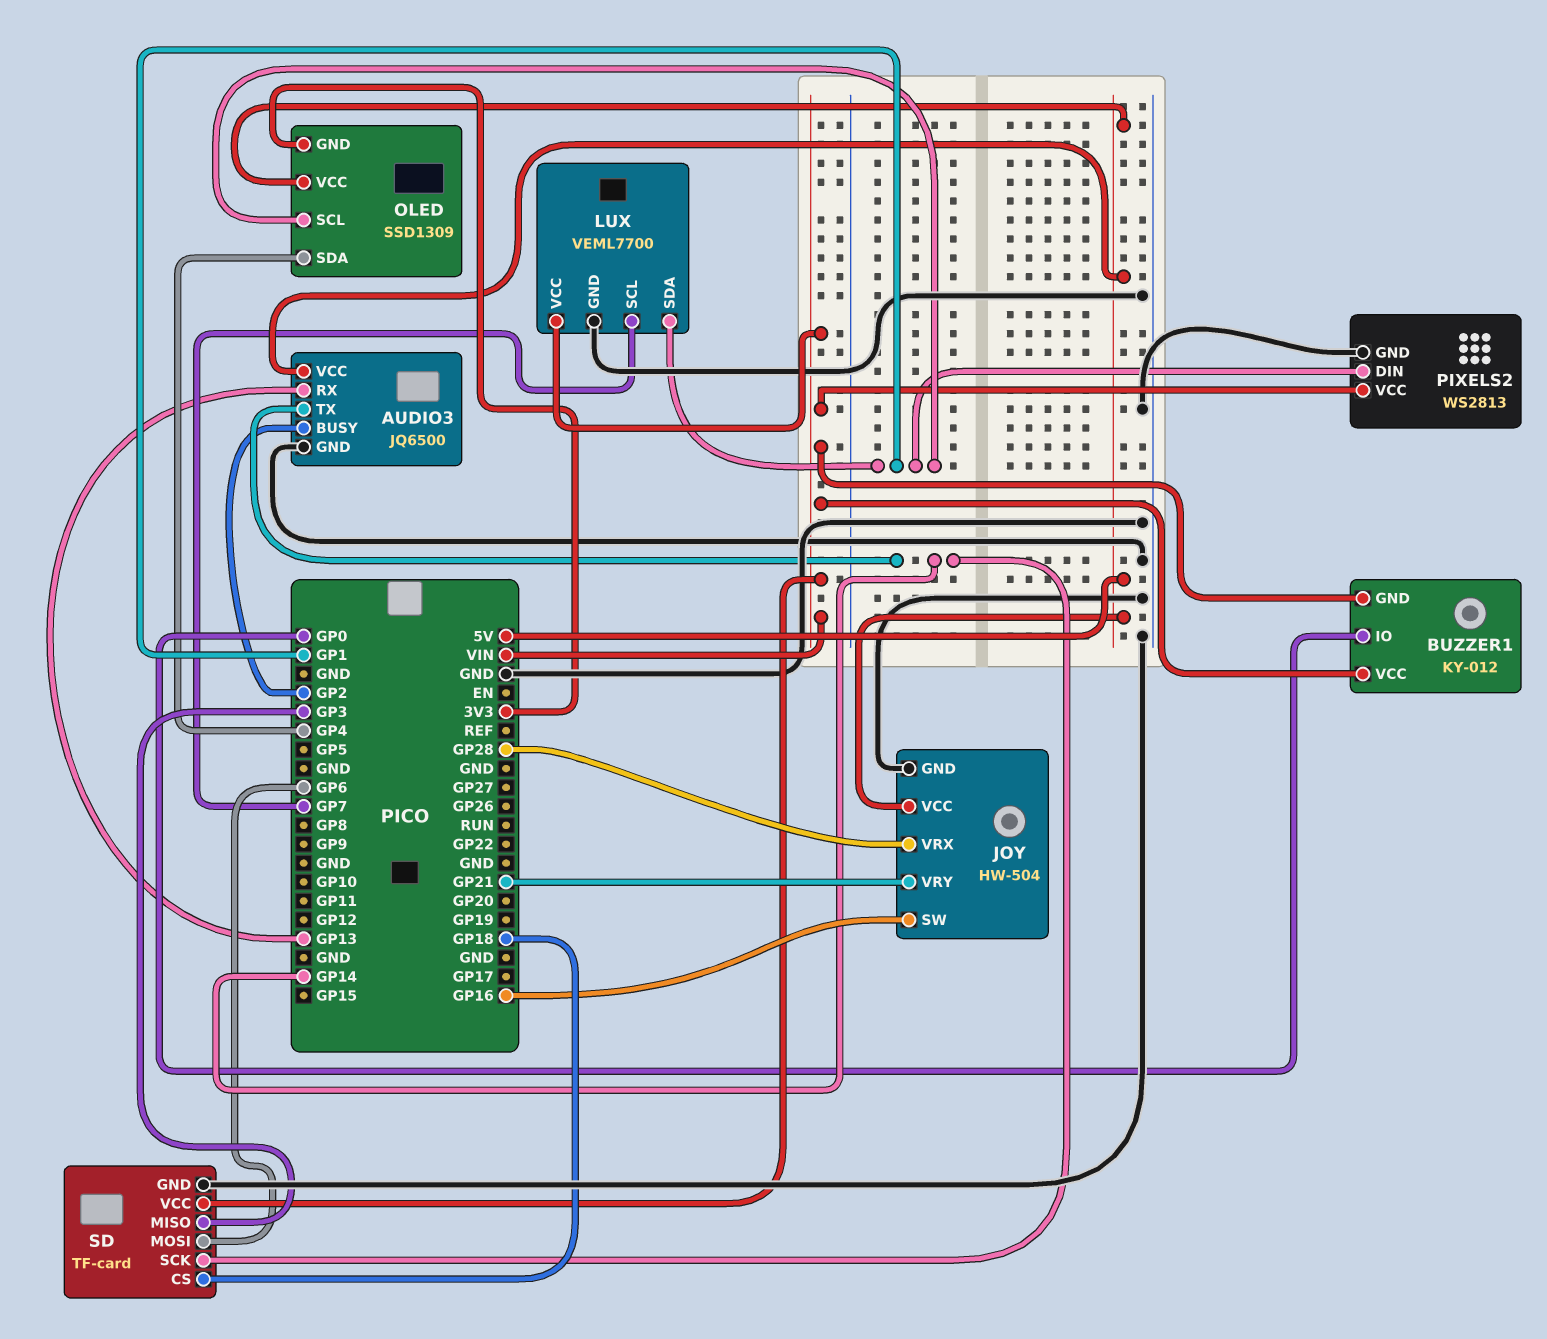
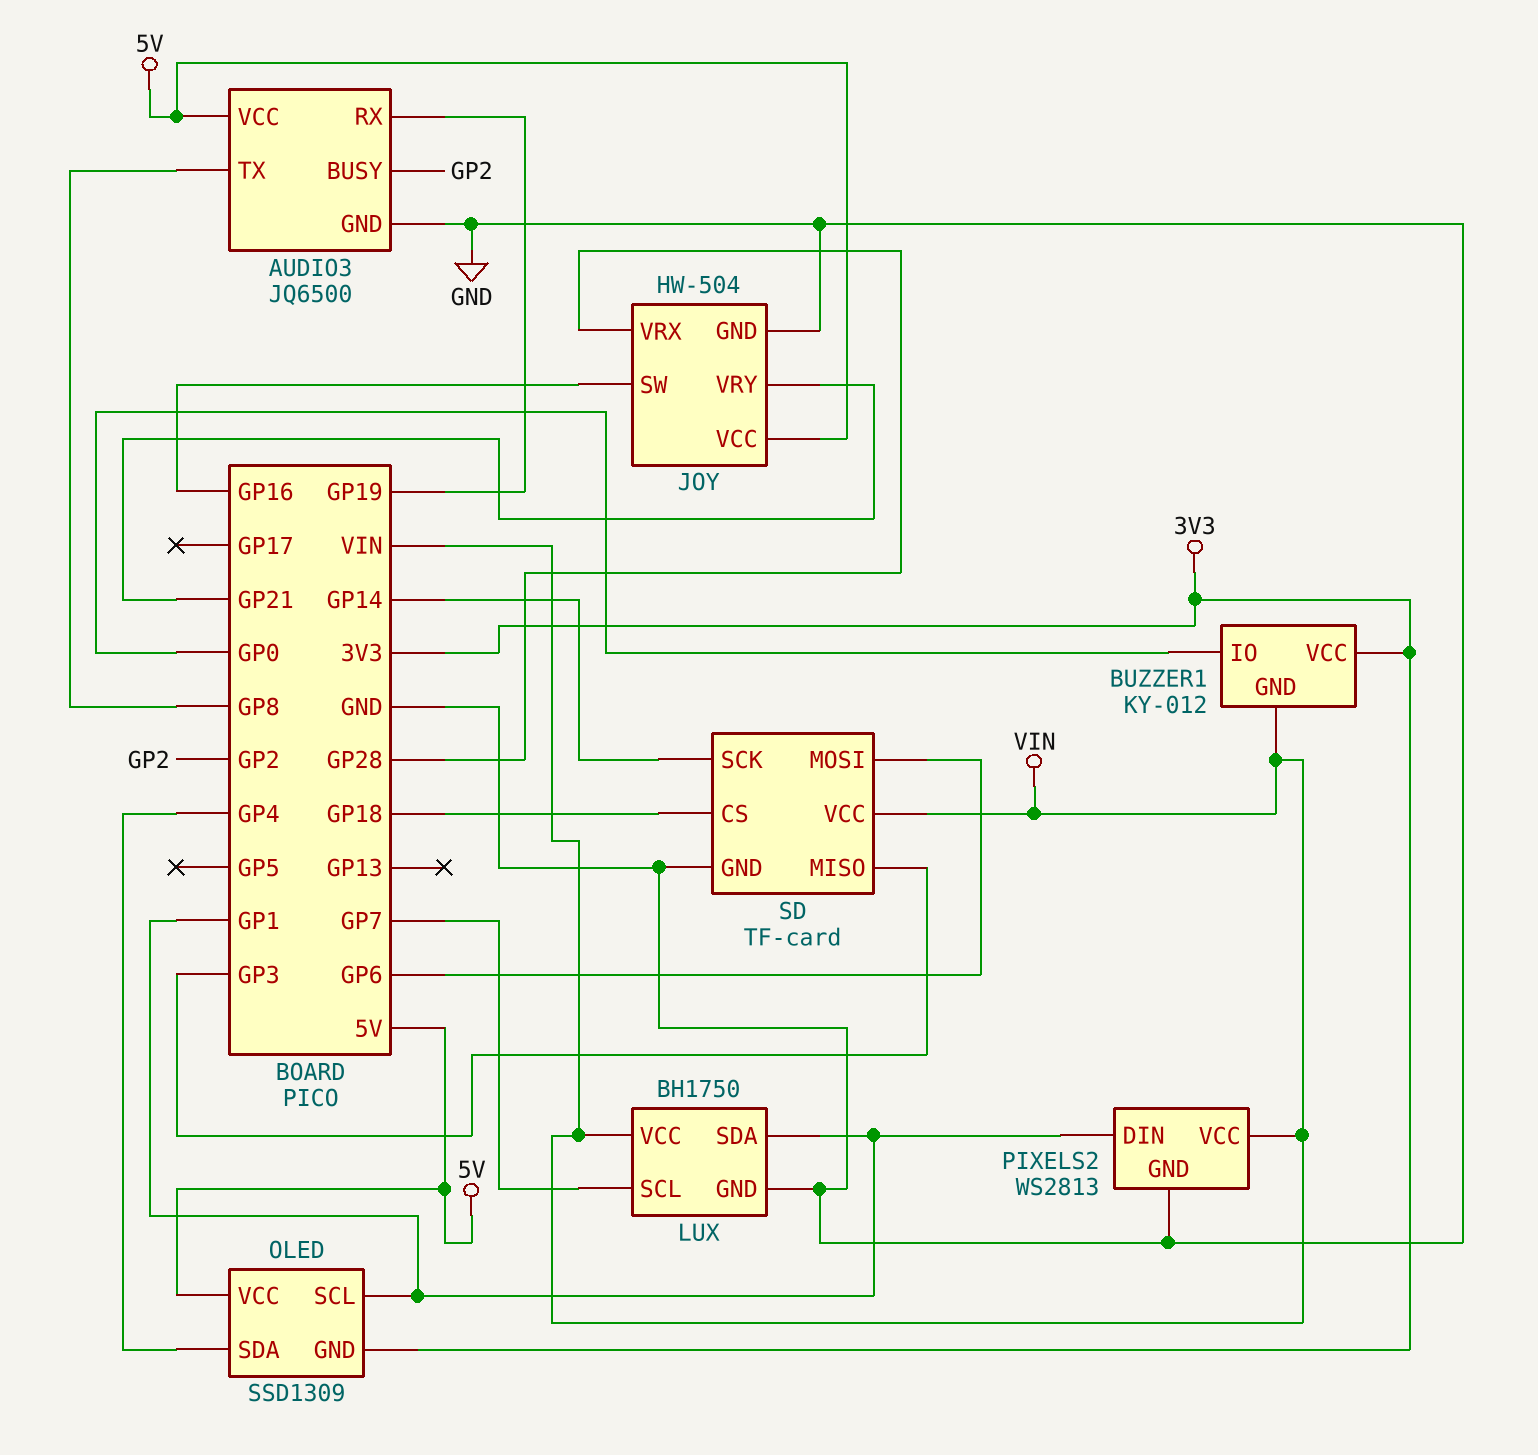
AUDIO3 pin RX: GP13 -> GP19
AUDIO3 pin TX: GP14 -> GP8
BUZZER1 pin VCC: VIN -> 3V3
LUX: VEML7700 -> BH1750

